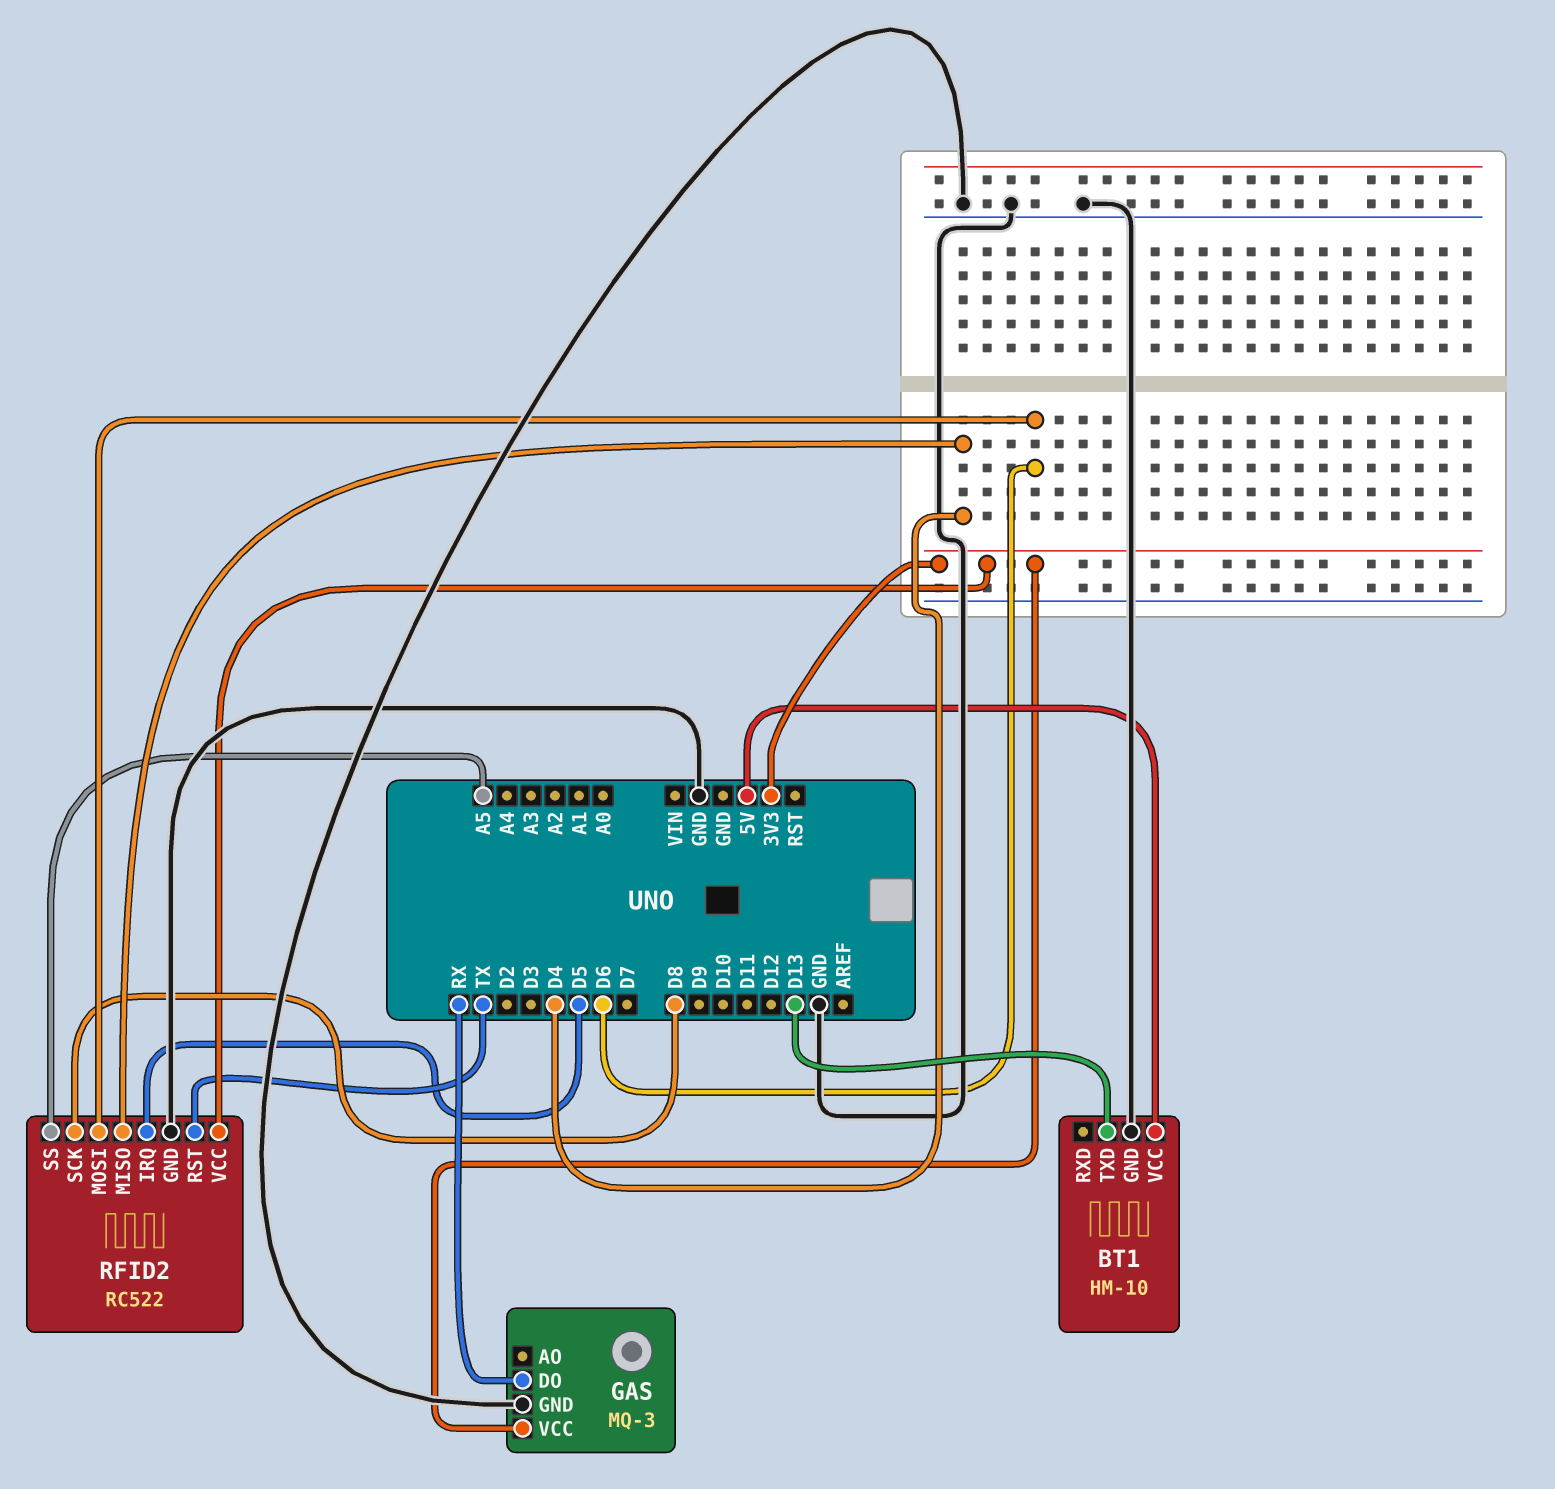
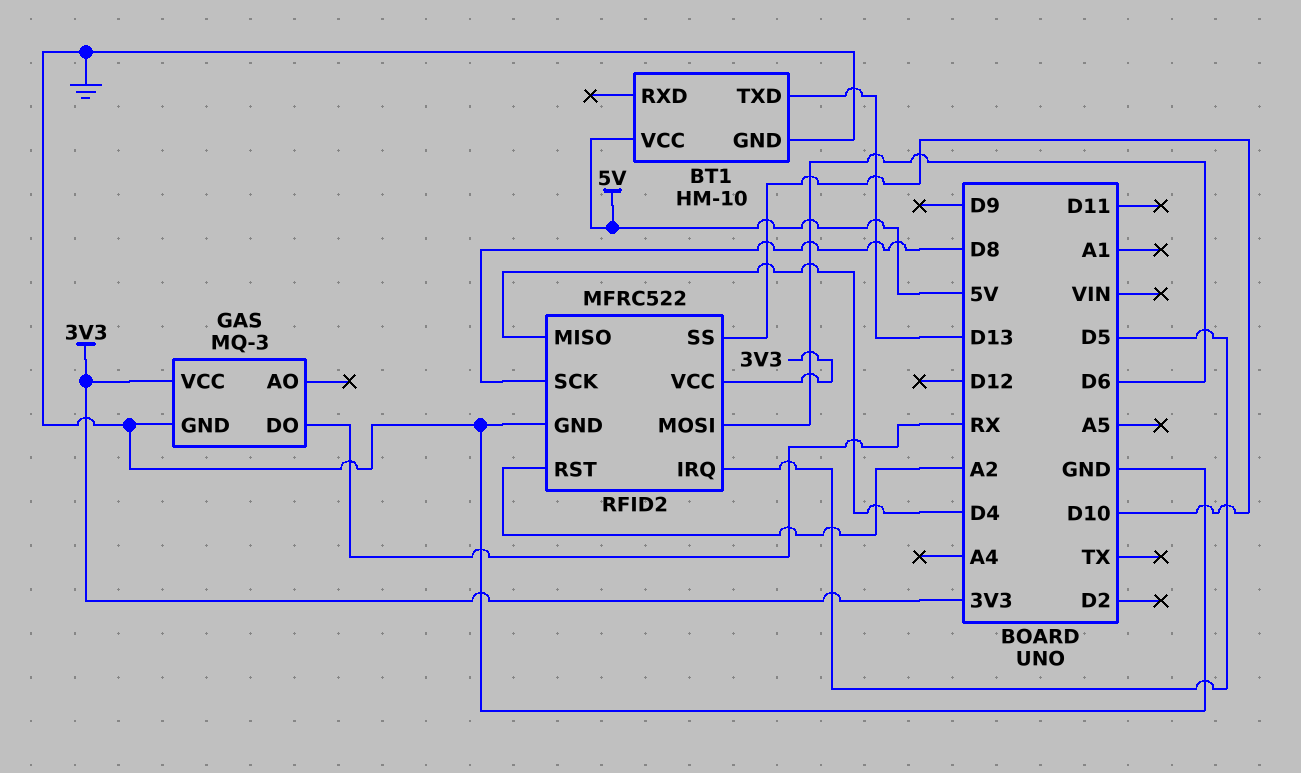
RFID2: RC522 -> MFRC522
RFID2 pin RST: TX -> A2
RFID2 pin SS: A5 -> D10

